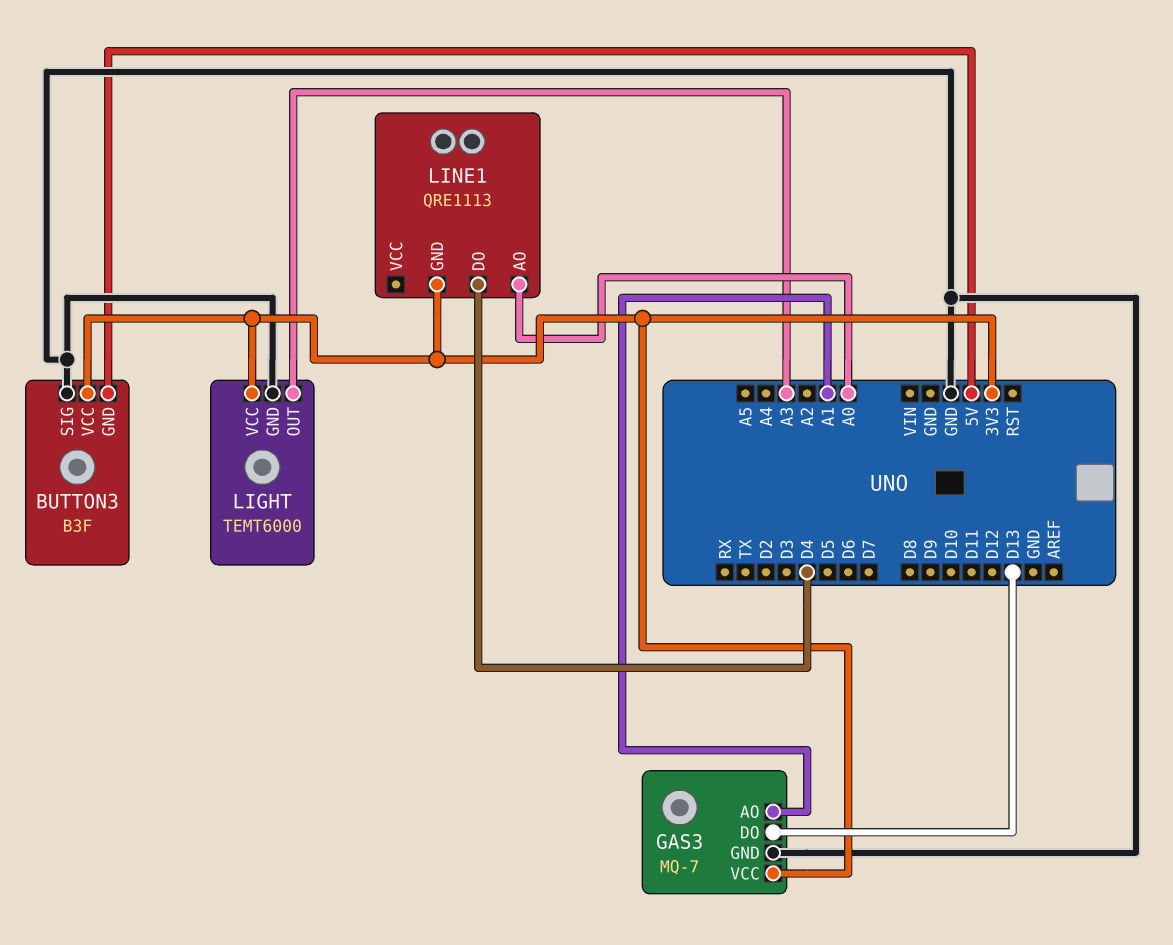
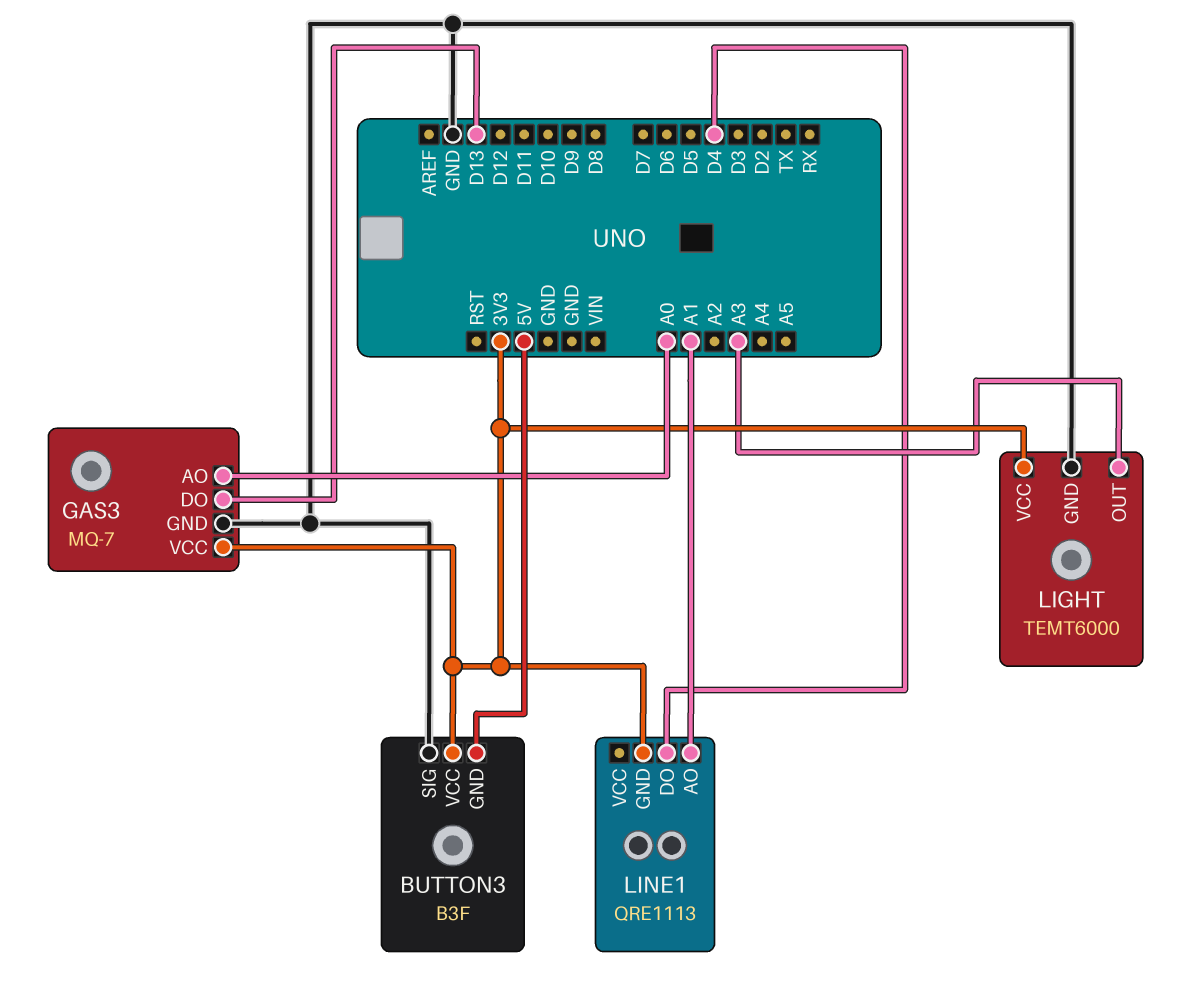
GAS3 pin AO: A1 -> A0
LINE1 pin AO: A0 -> A1

